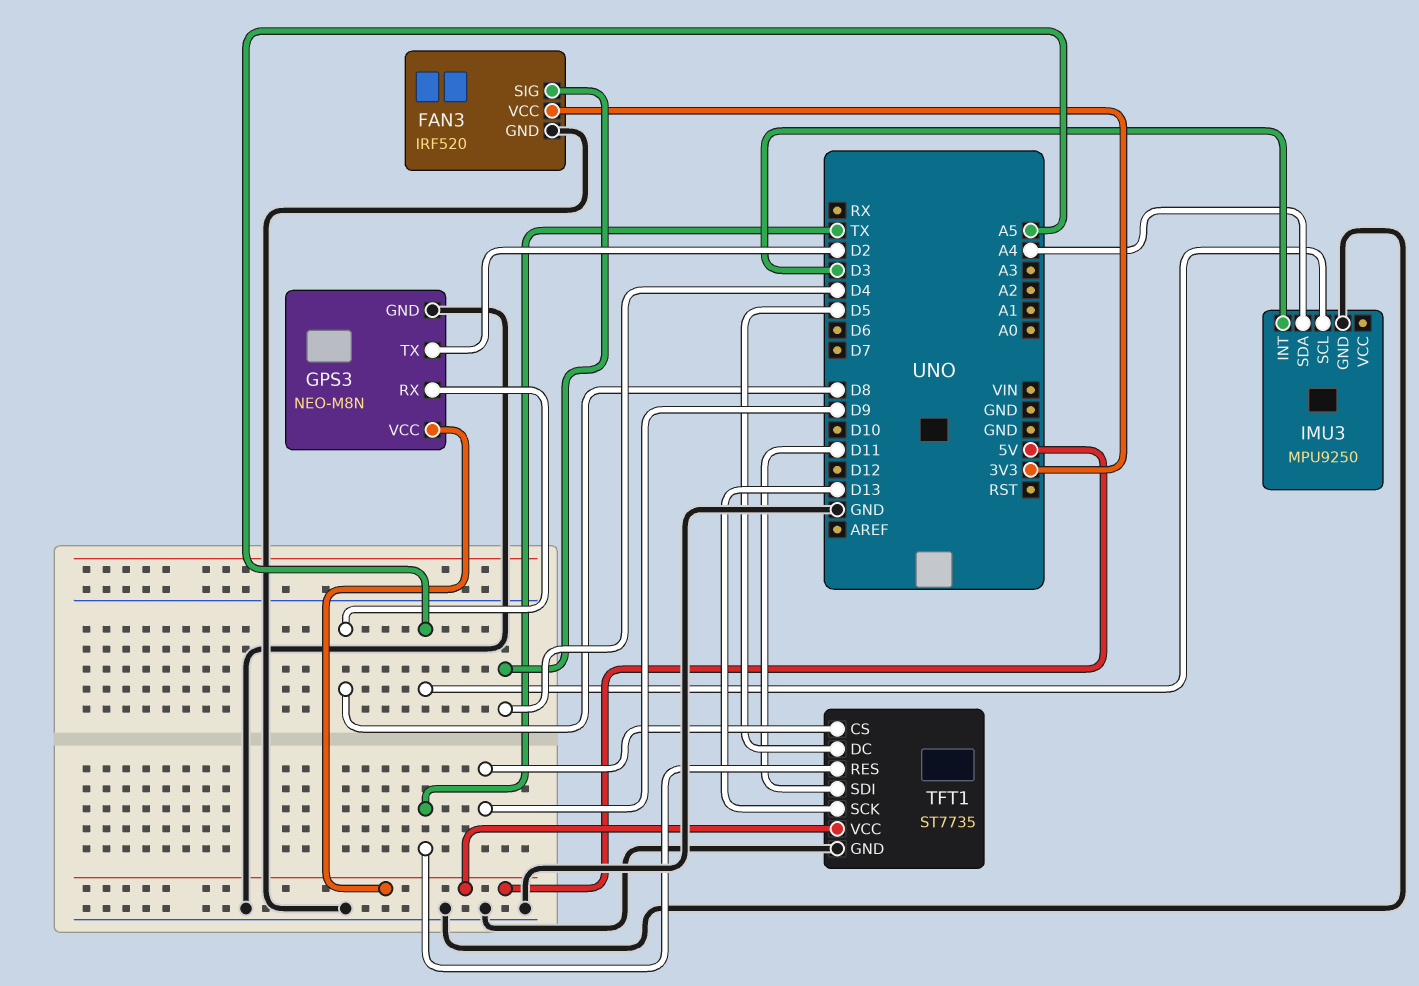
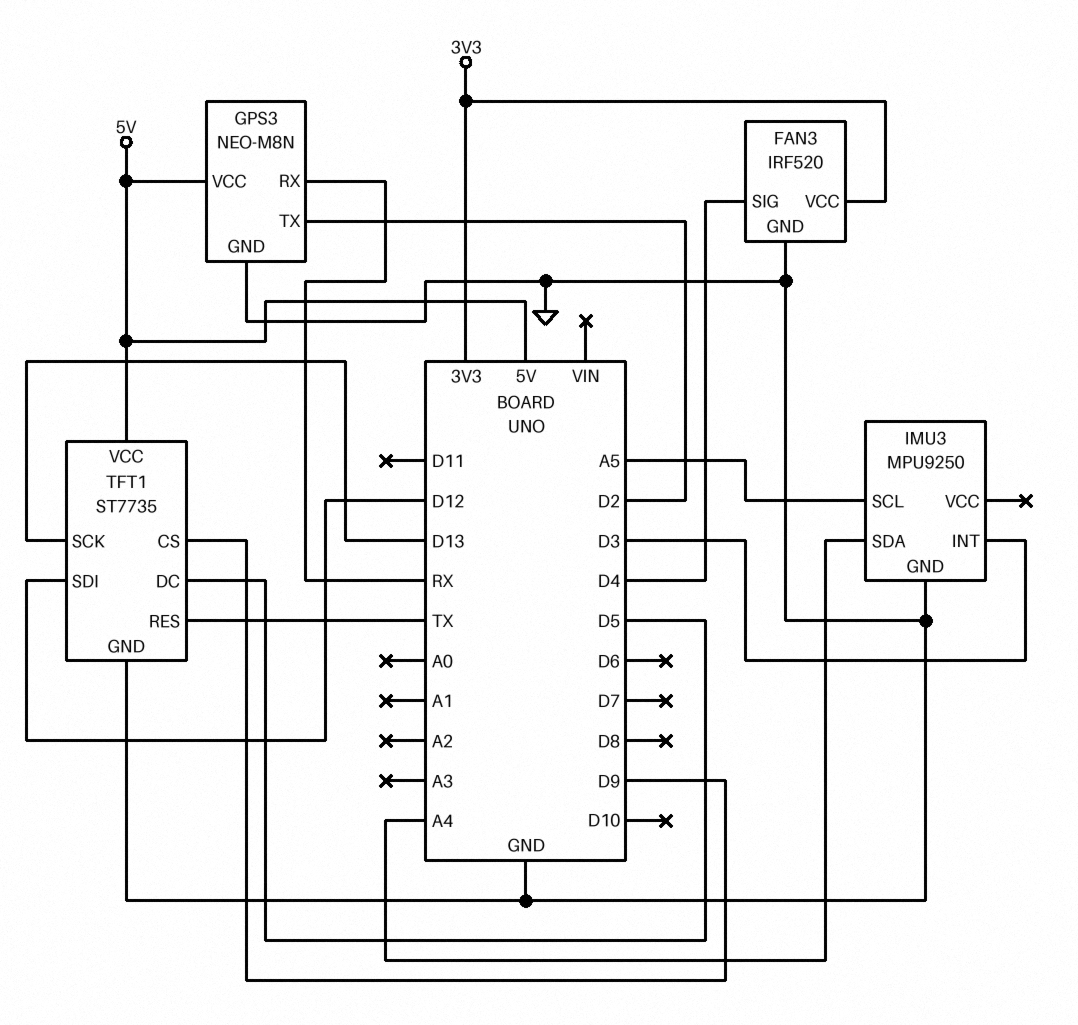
GPS3 pin RX: D8 -> RX
TFT1 pin SDI: D11 -> D12

